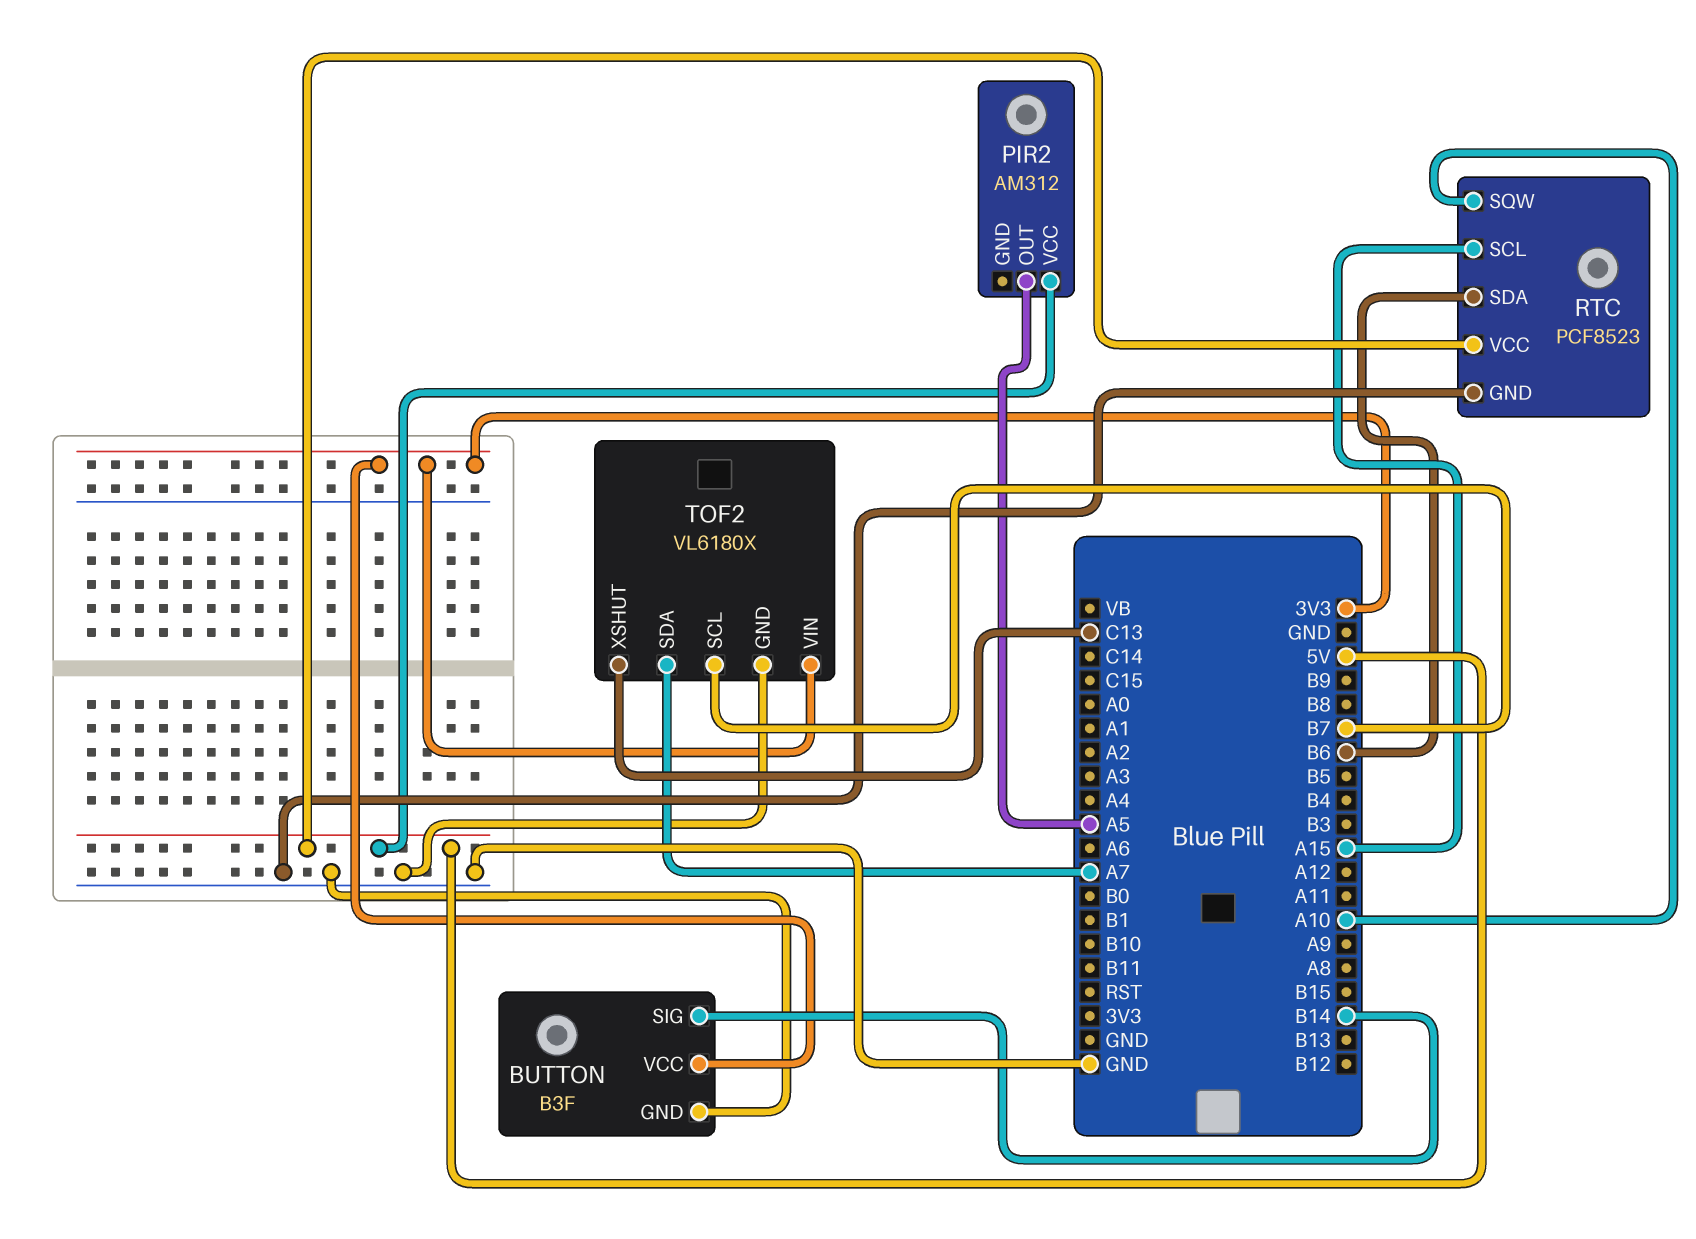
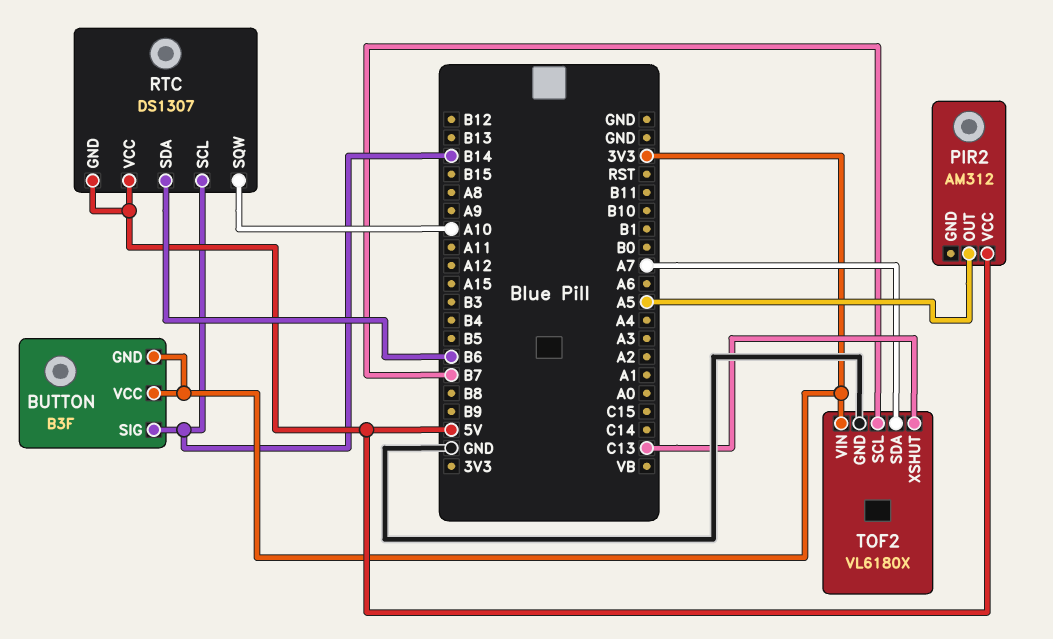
BUTTON pin GND: GND -> 3V3
RTC: PCF8523 -> DS1307
RTC pin GND: GND -> 5V
RTC pin SCL: A15 -> B14

